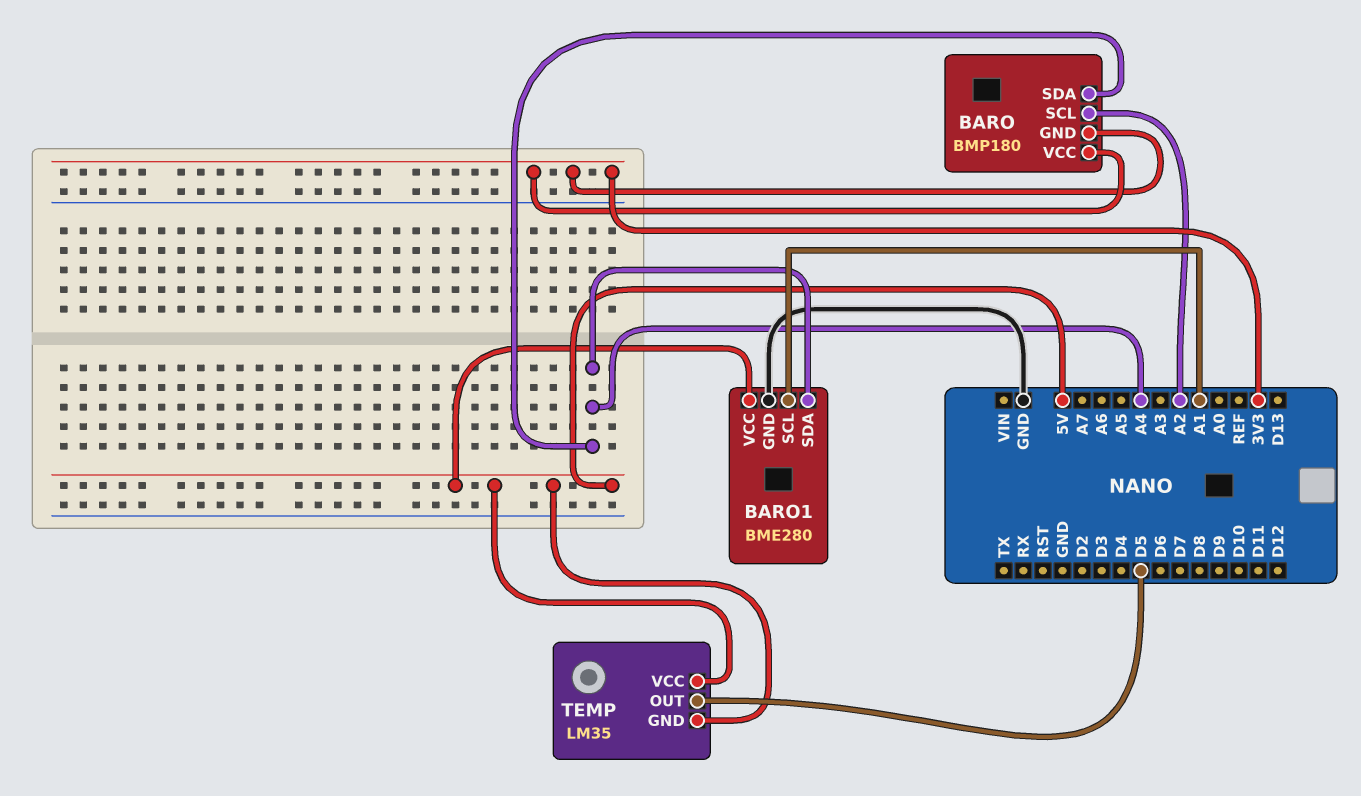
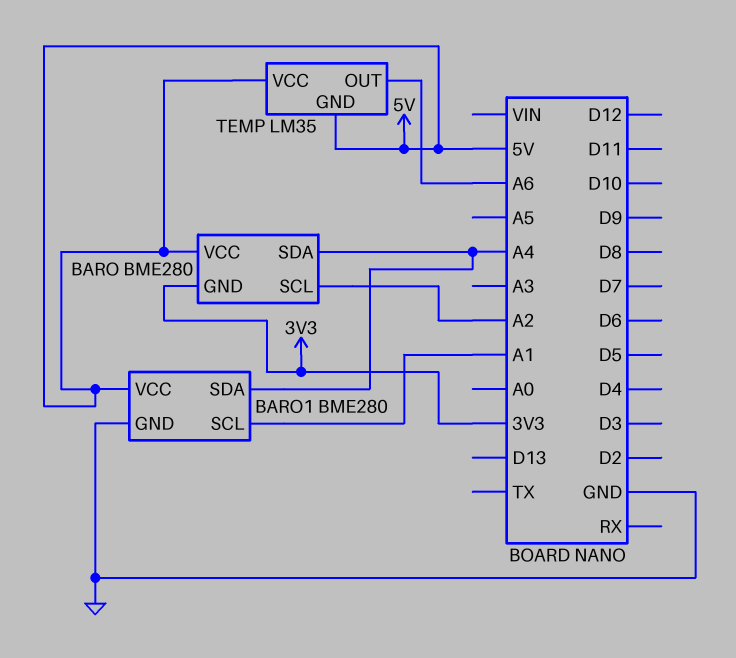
BARO: BMP180 -> BME280
BARO pin VCC: 3V3 -> 5V
TEMP pin OUT: D5 -> A6

